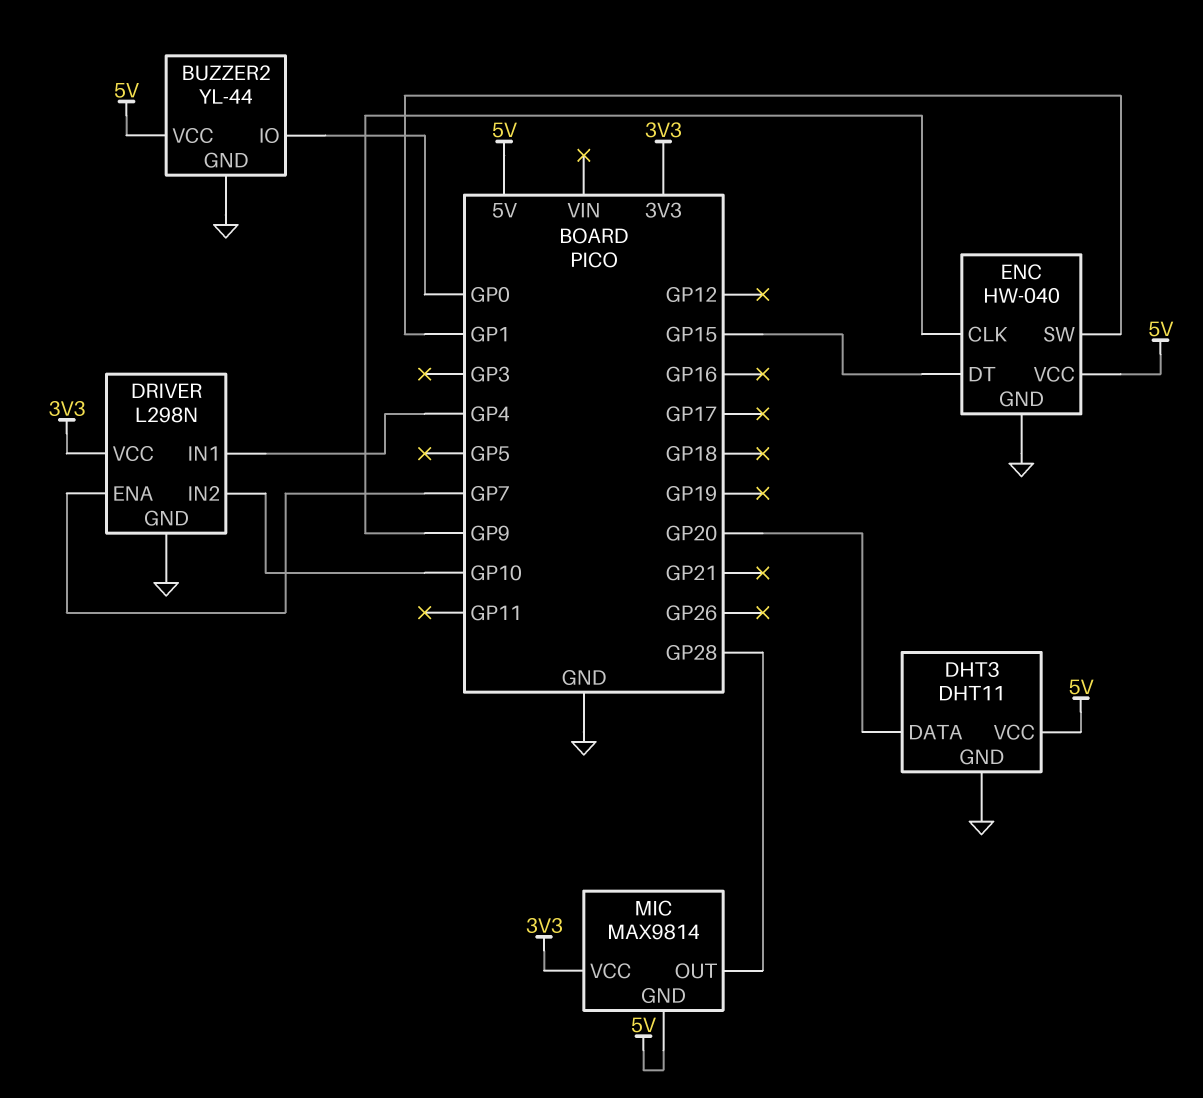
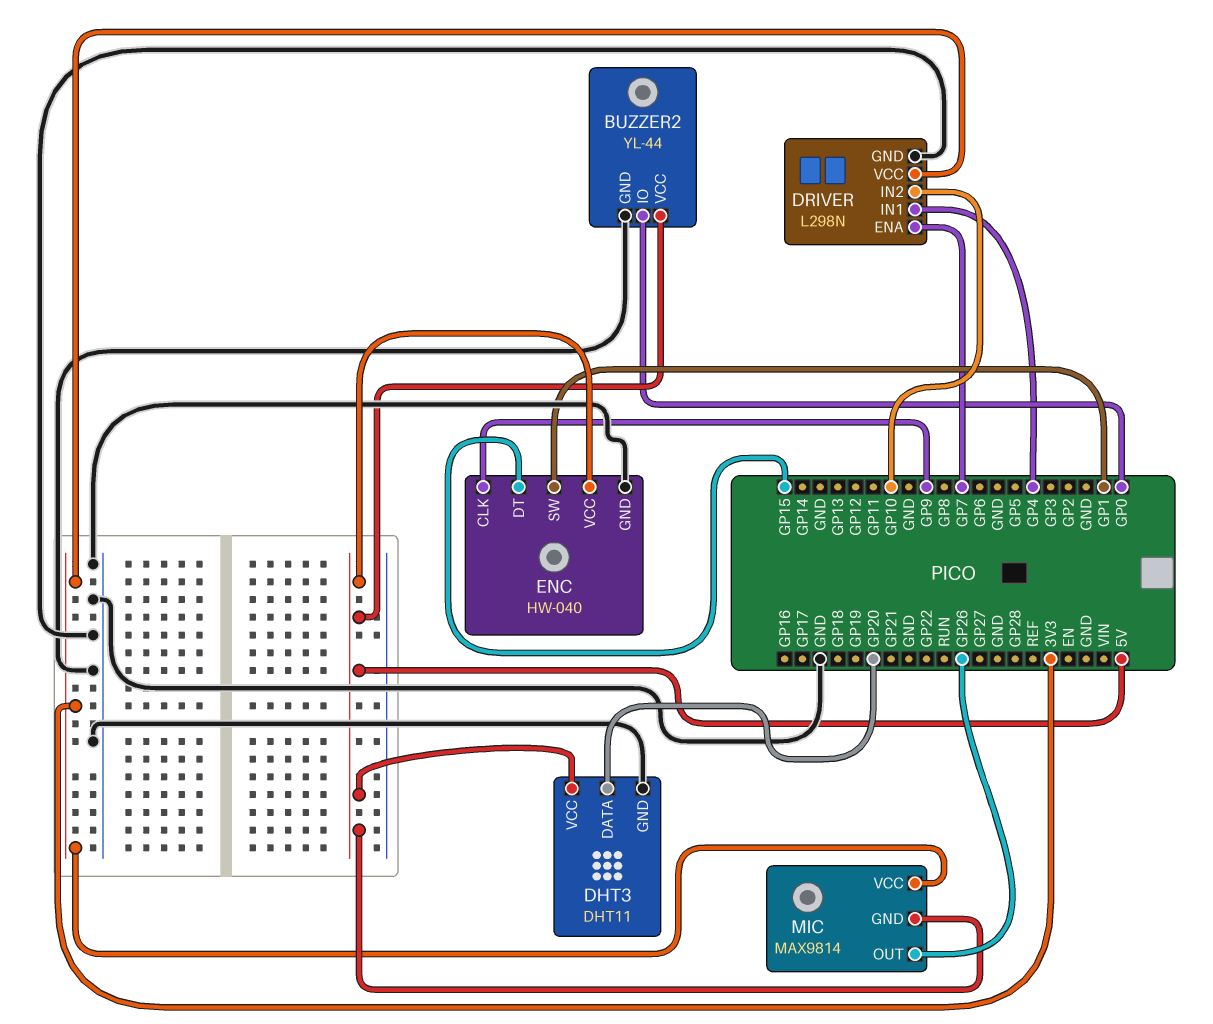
MIC pin OUT: GP28 -> GP26

